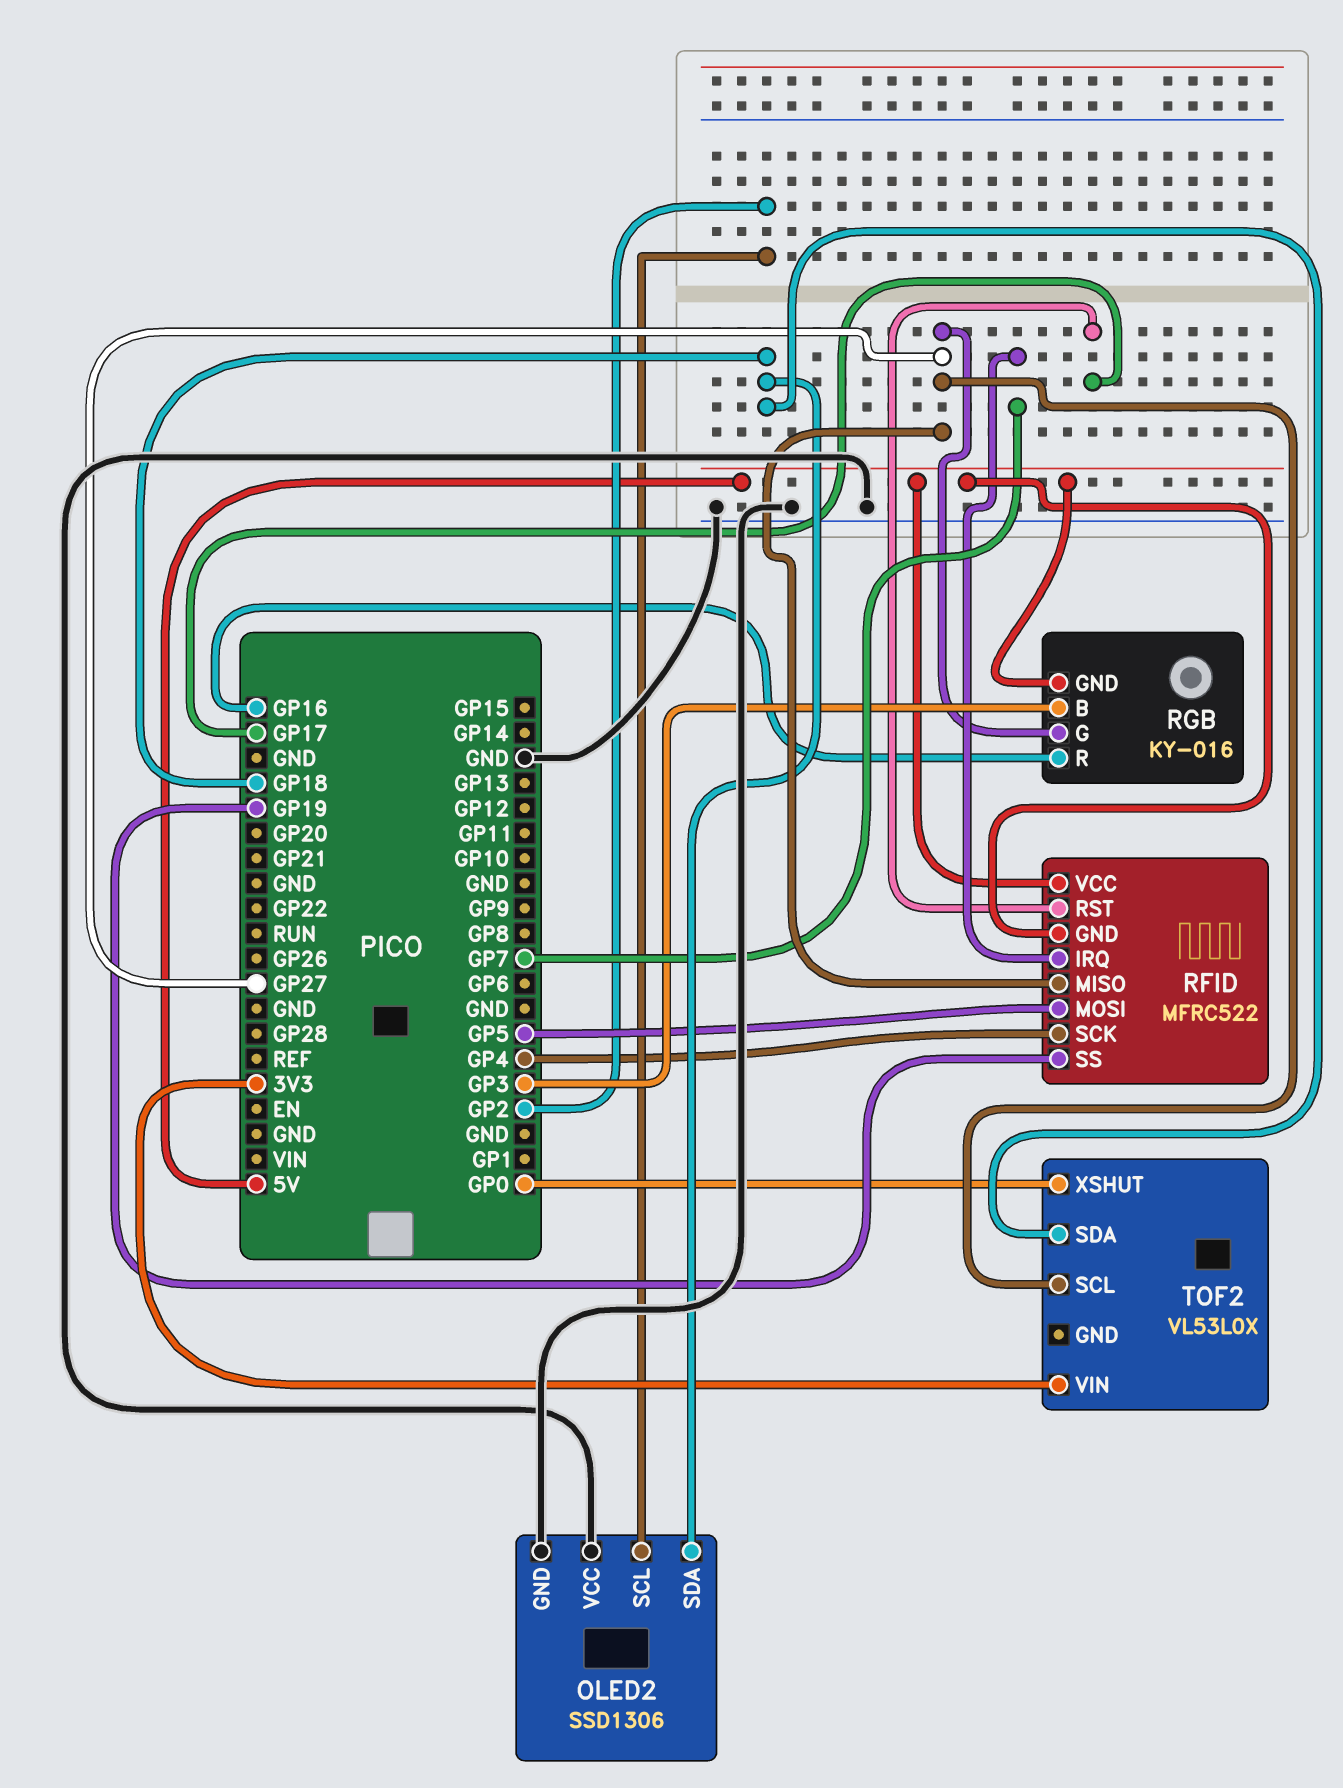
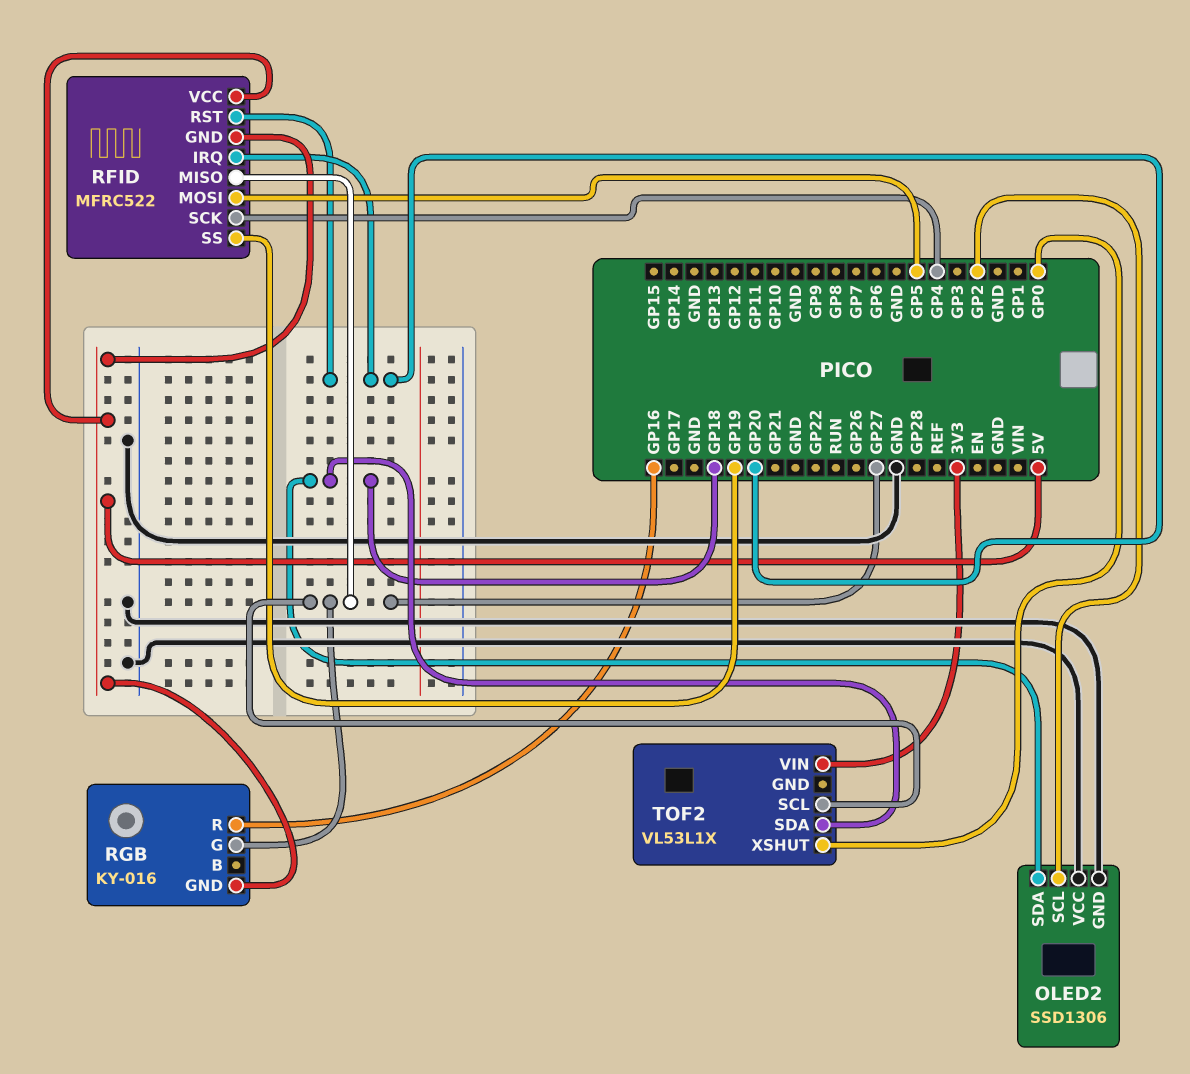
RFID pin IRQ: GP7 -> GP20
RFID pin RST: GP17 -> GP20
RGB pin B: GP3 -> none
TOF2: VL53L0X -> VL53L1X

